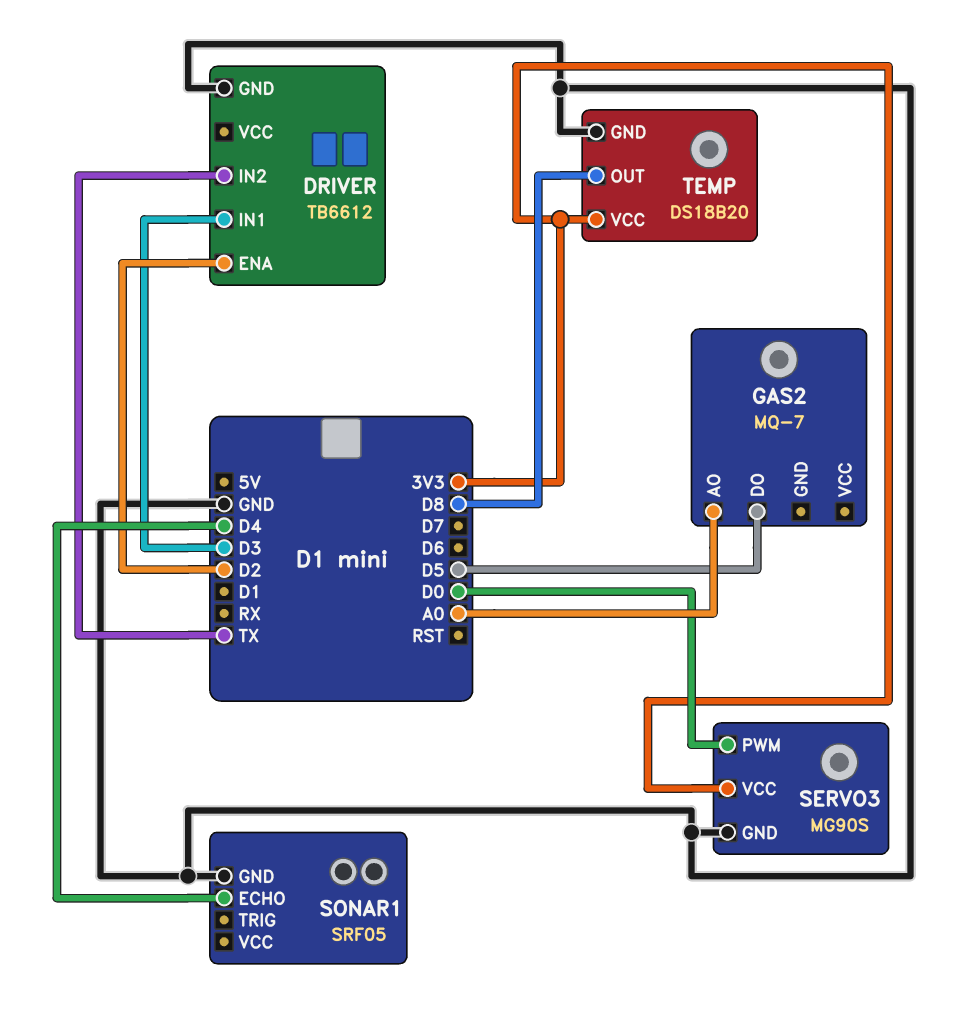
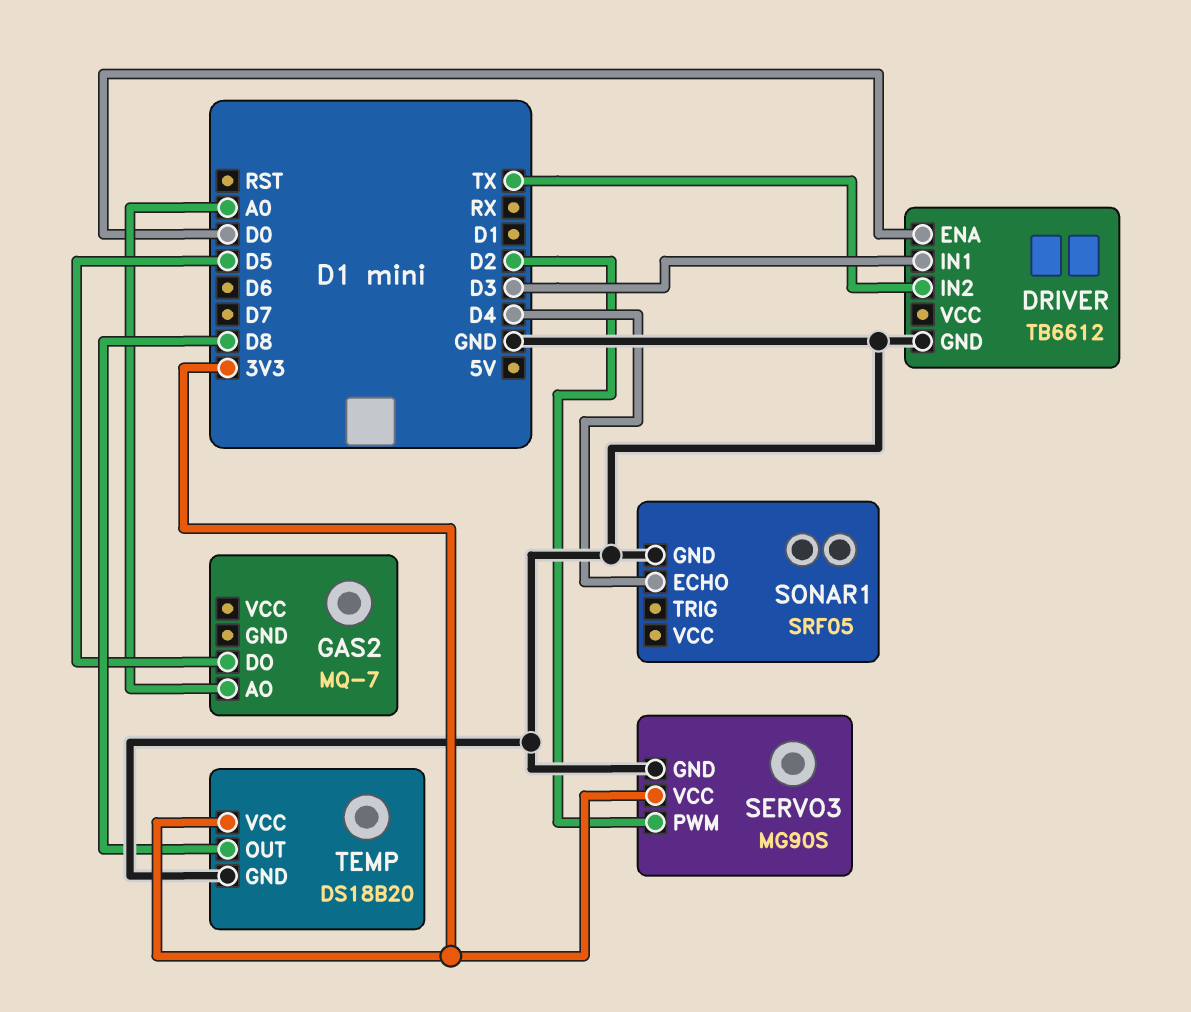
DRIVER pin ENA: D2 -> D0
SERVO3 pin PWM: D0 -> D2

